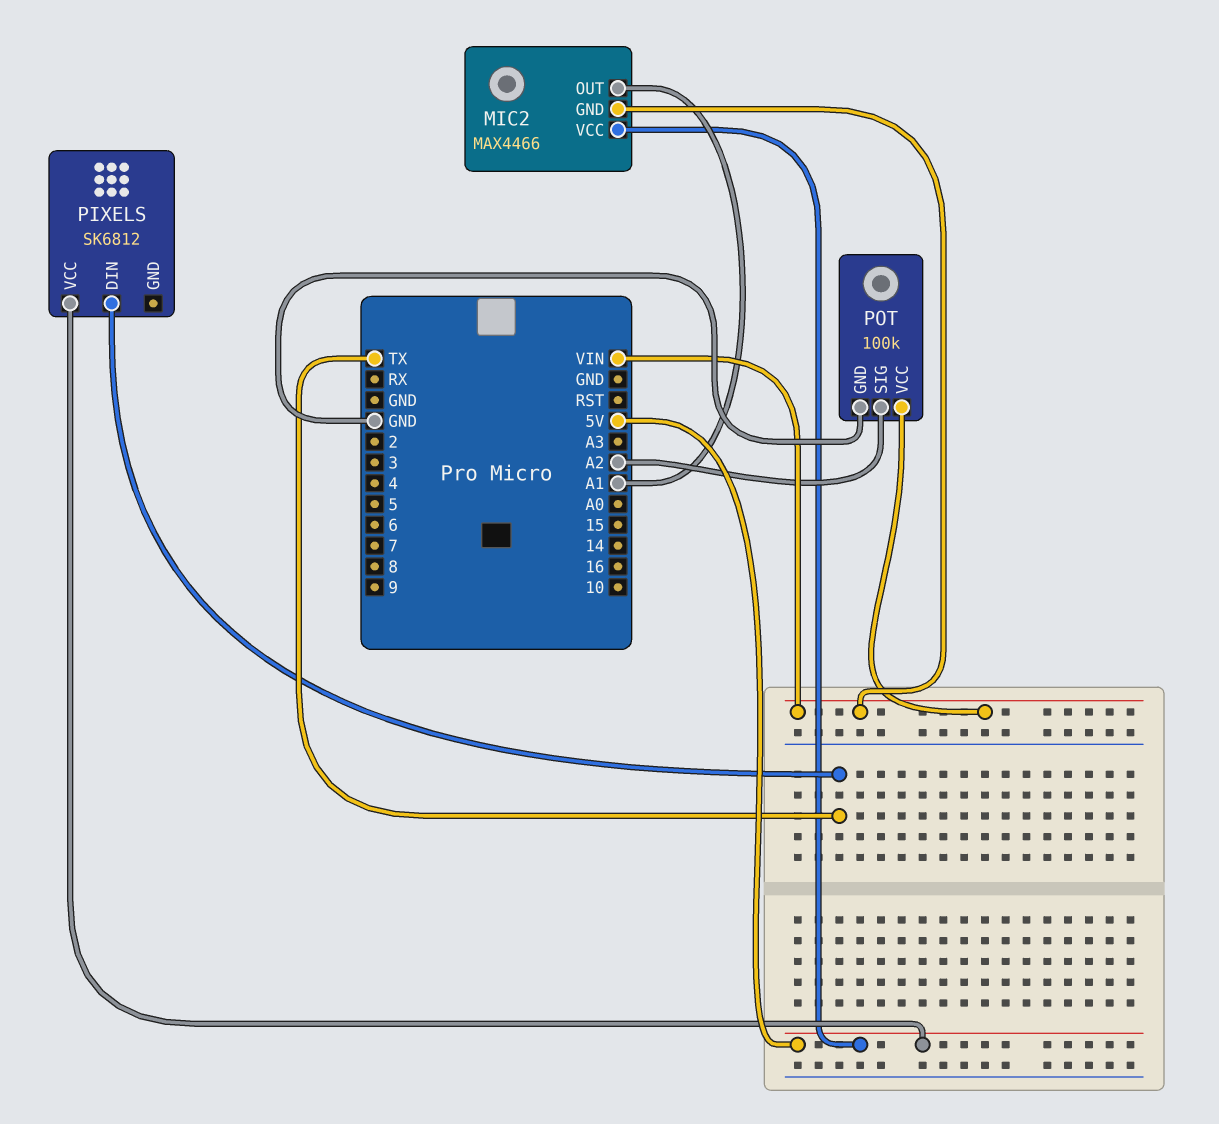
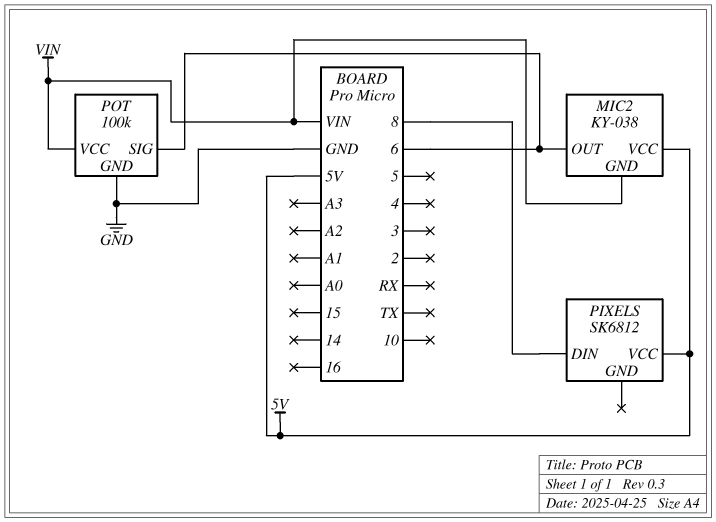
MIC2: MAX4466 -> KY-038
MIC2 pin OUT: A1 -> 6
PIXELS pin DIN: TX -> 8
POT pin SIG: A2 -> 6

